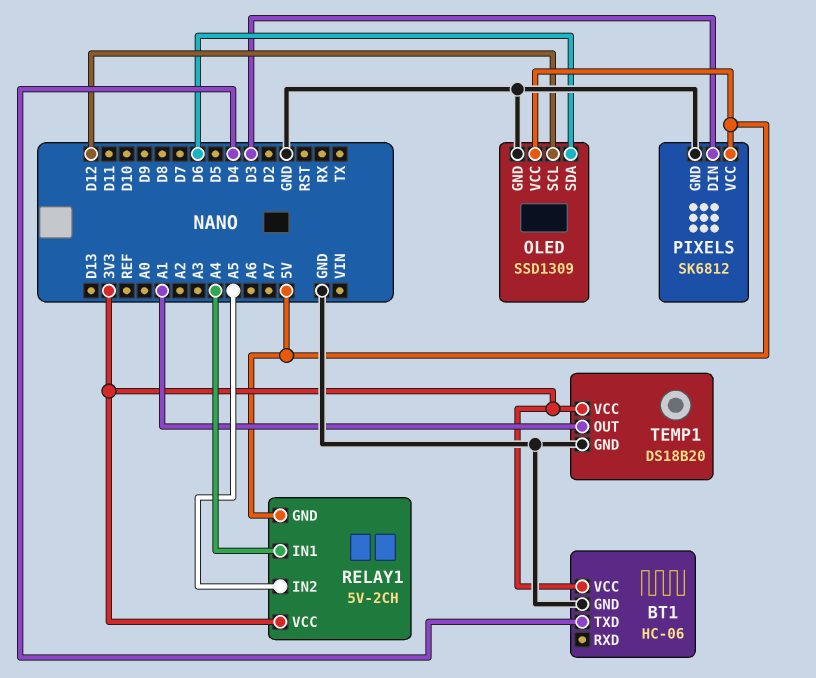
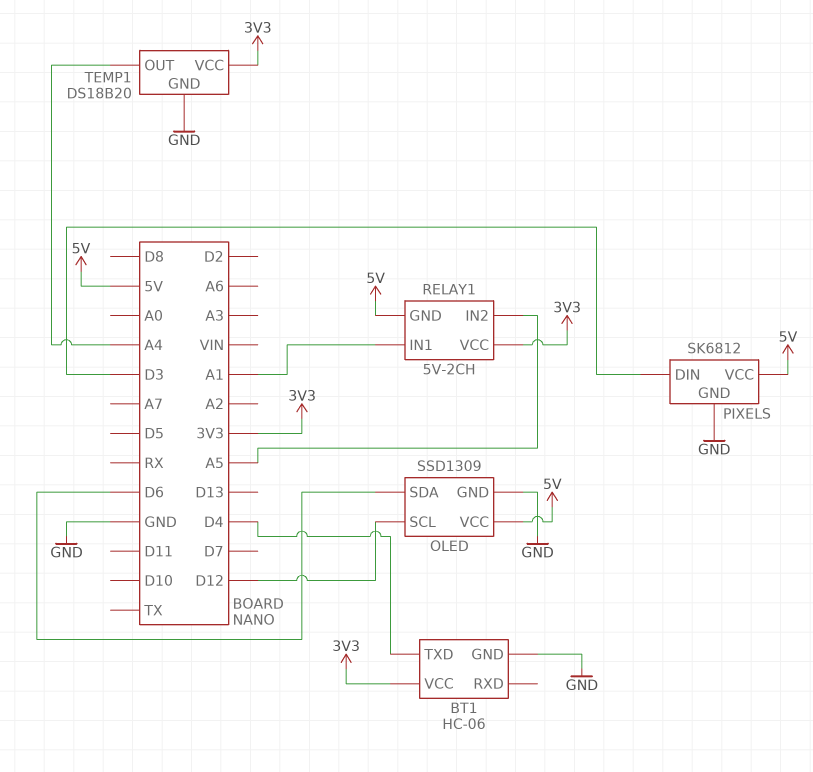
RELAY1 pin IN1: A4 -> A1
TEMP1 pin OUT: A1 -> A4

